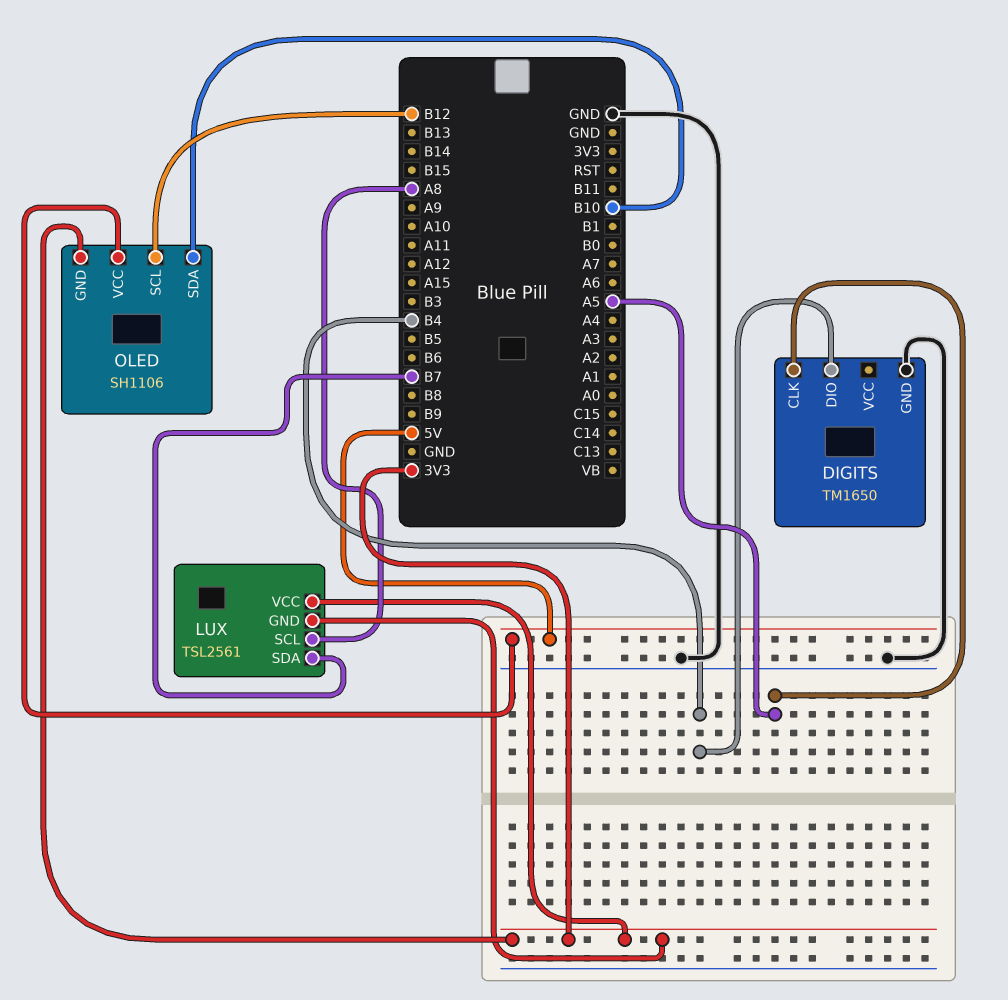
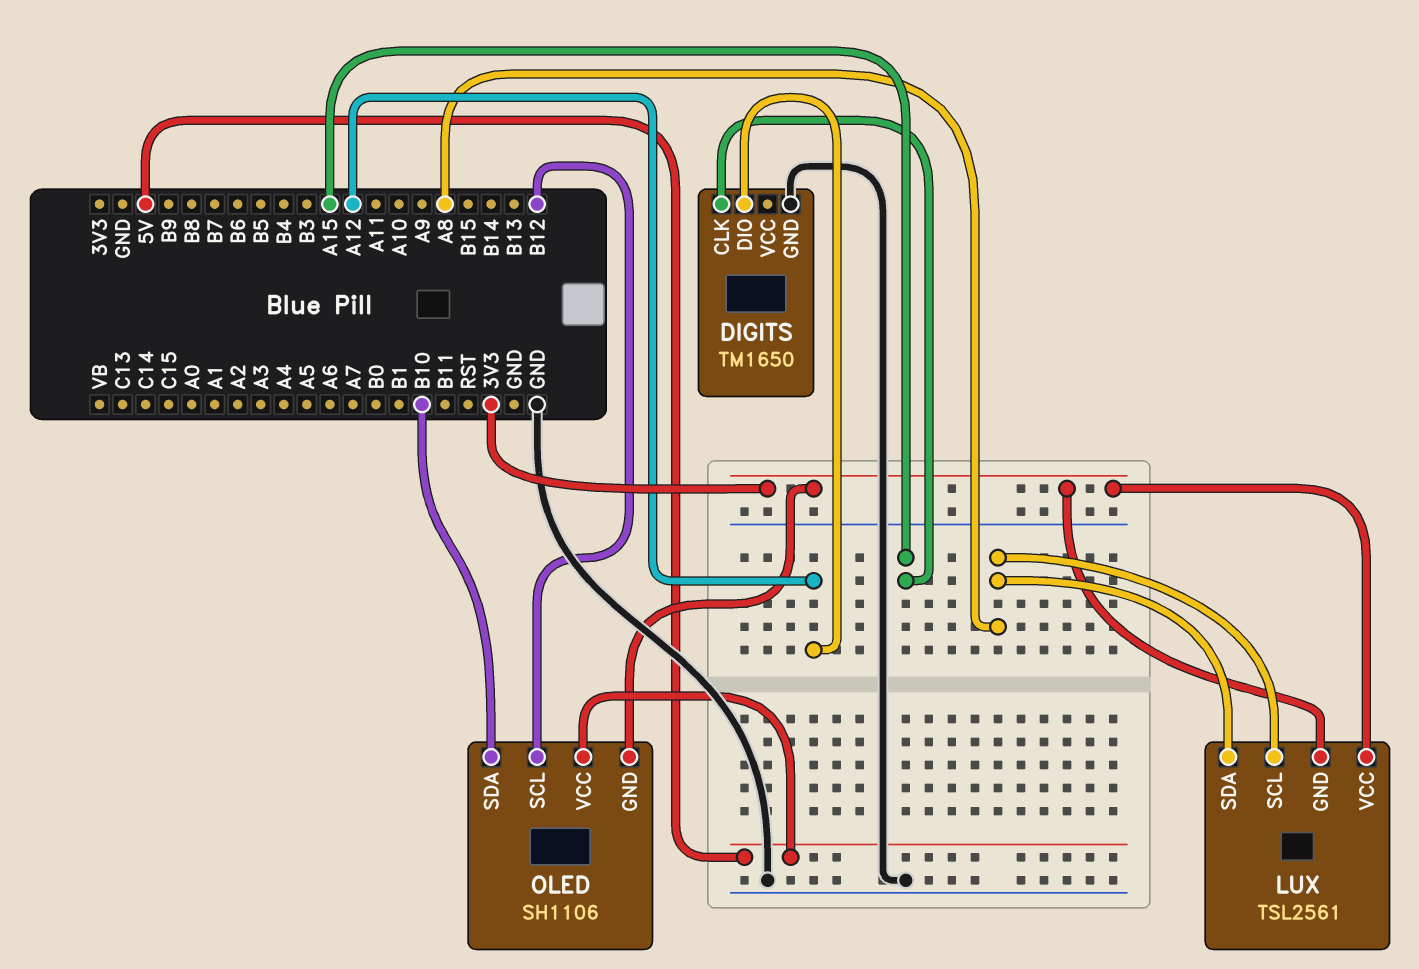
DIGITS pin CLK: A5 -> A15
DIGITS pin DIO: B4 -> A12
LUX pin SDA: B7 -> A8

